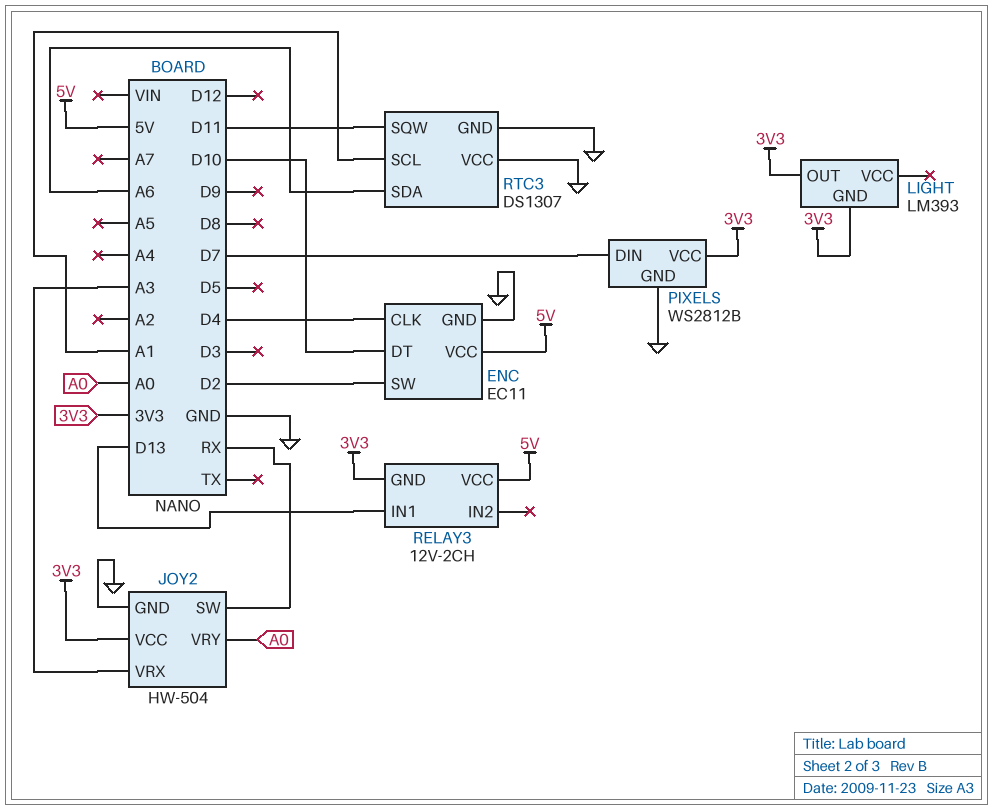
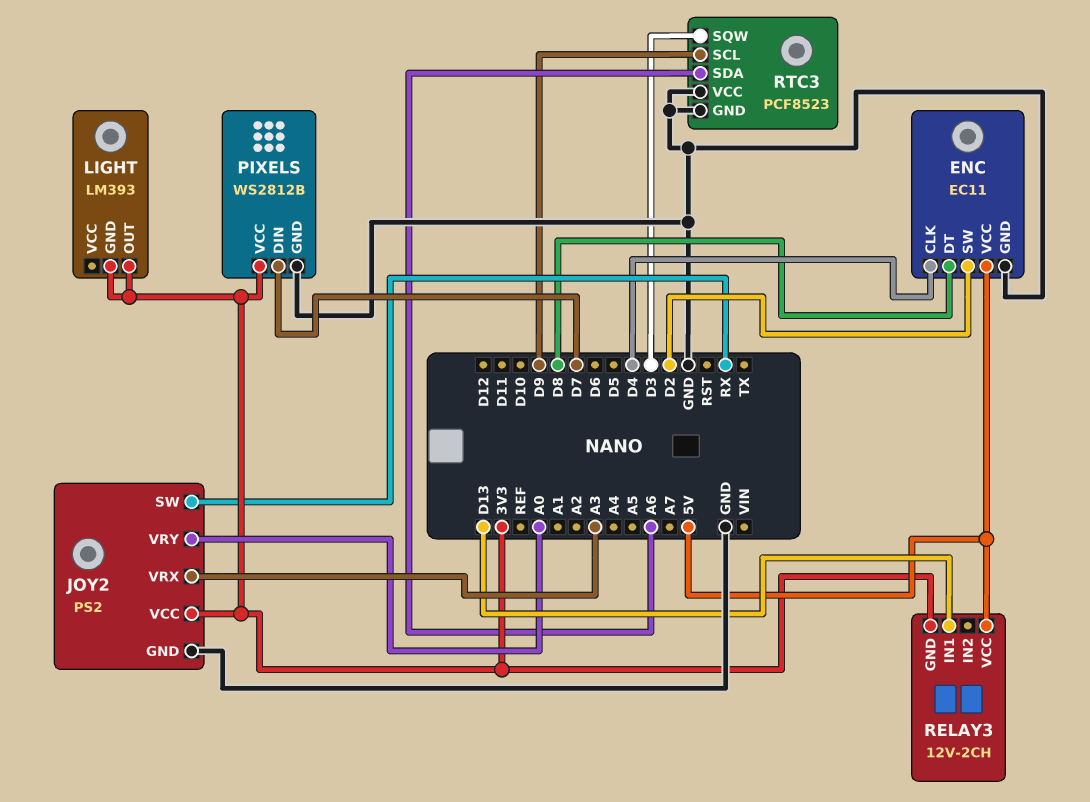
ENC pin DT: D10 -> D8
JOY2: HW-504 -> PS2
RTC3: DS1307 -> PCF8523
RTC3 pin SCL: A1 -> D9
RTC3 pin SQW: D11 -> D3

